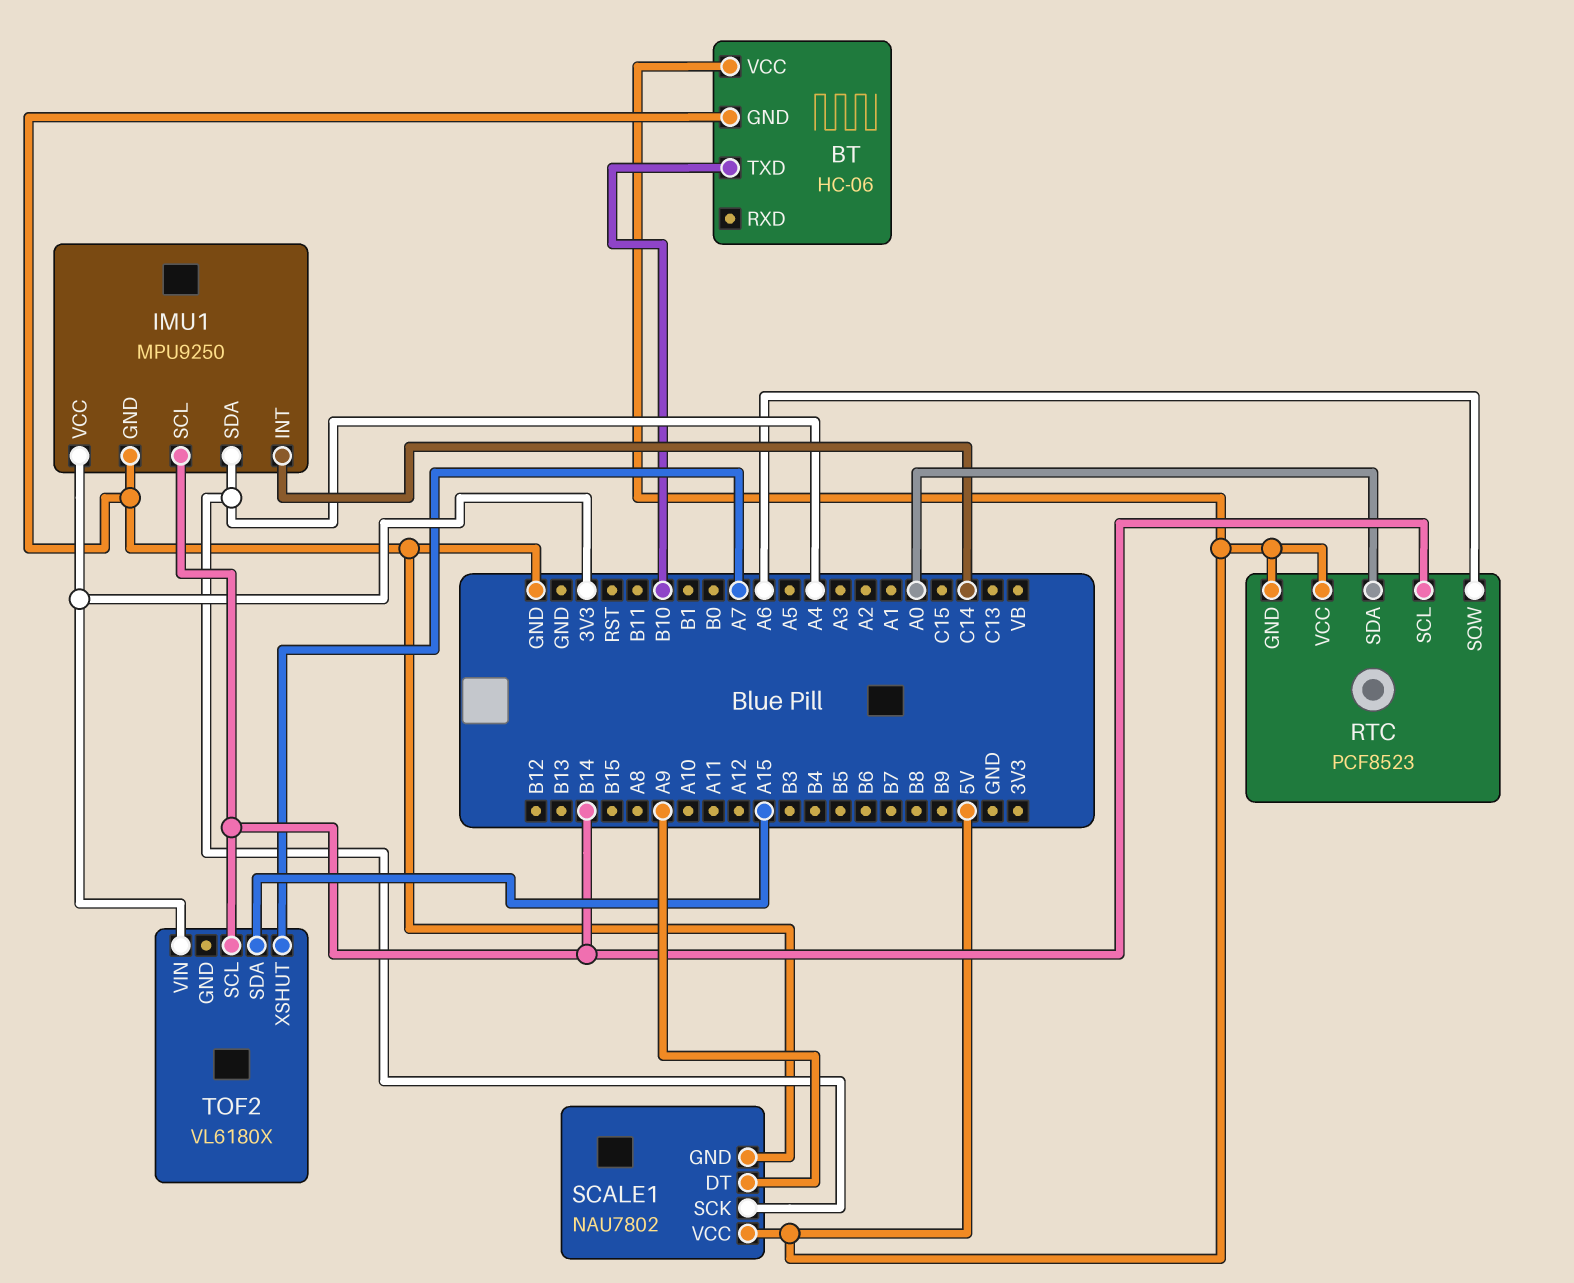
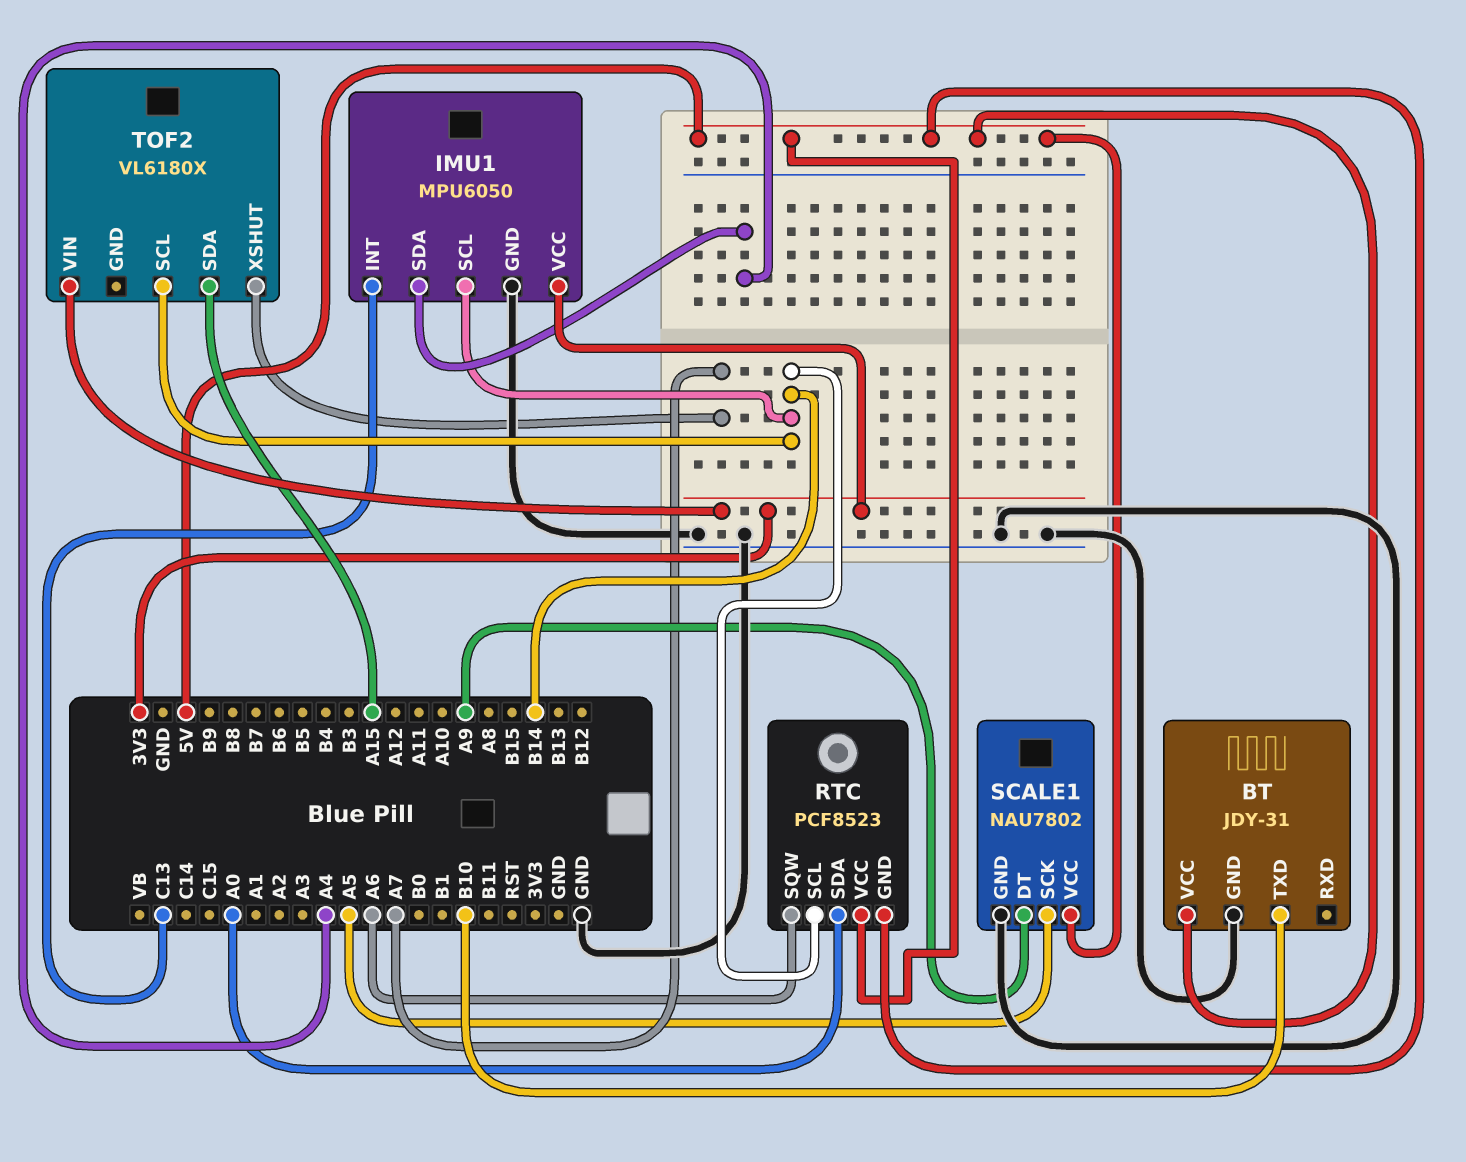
BT: HC-06 -> JDY-31
IMU1: MPU9250 -> MPU6050
IMU1 pin INT: C14 -> C13
SCALE1 pin SCK: A4 -> A5

